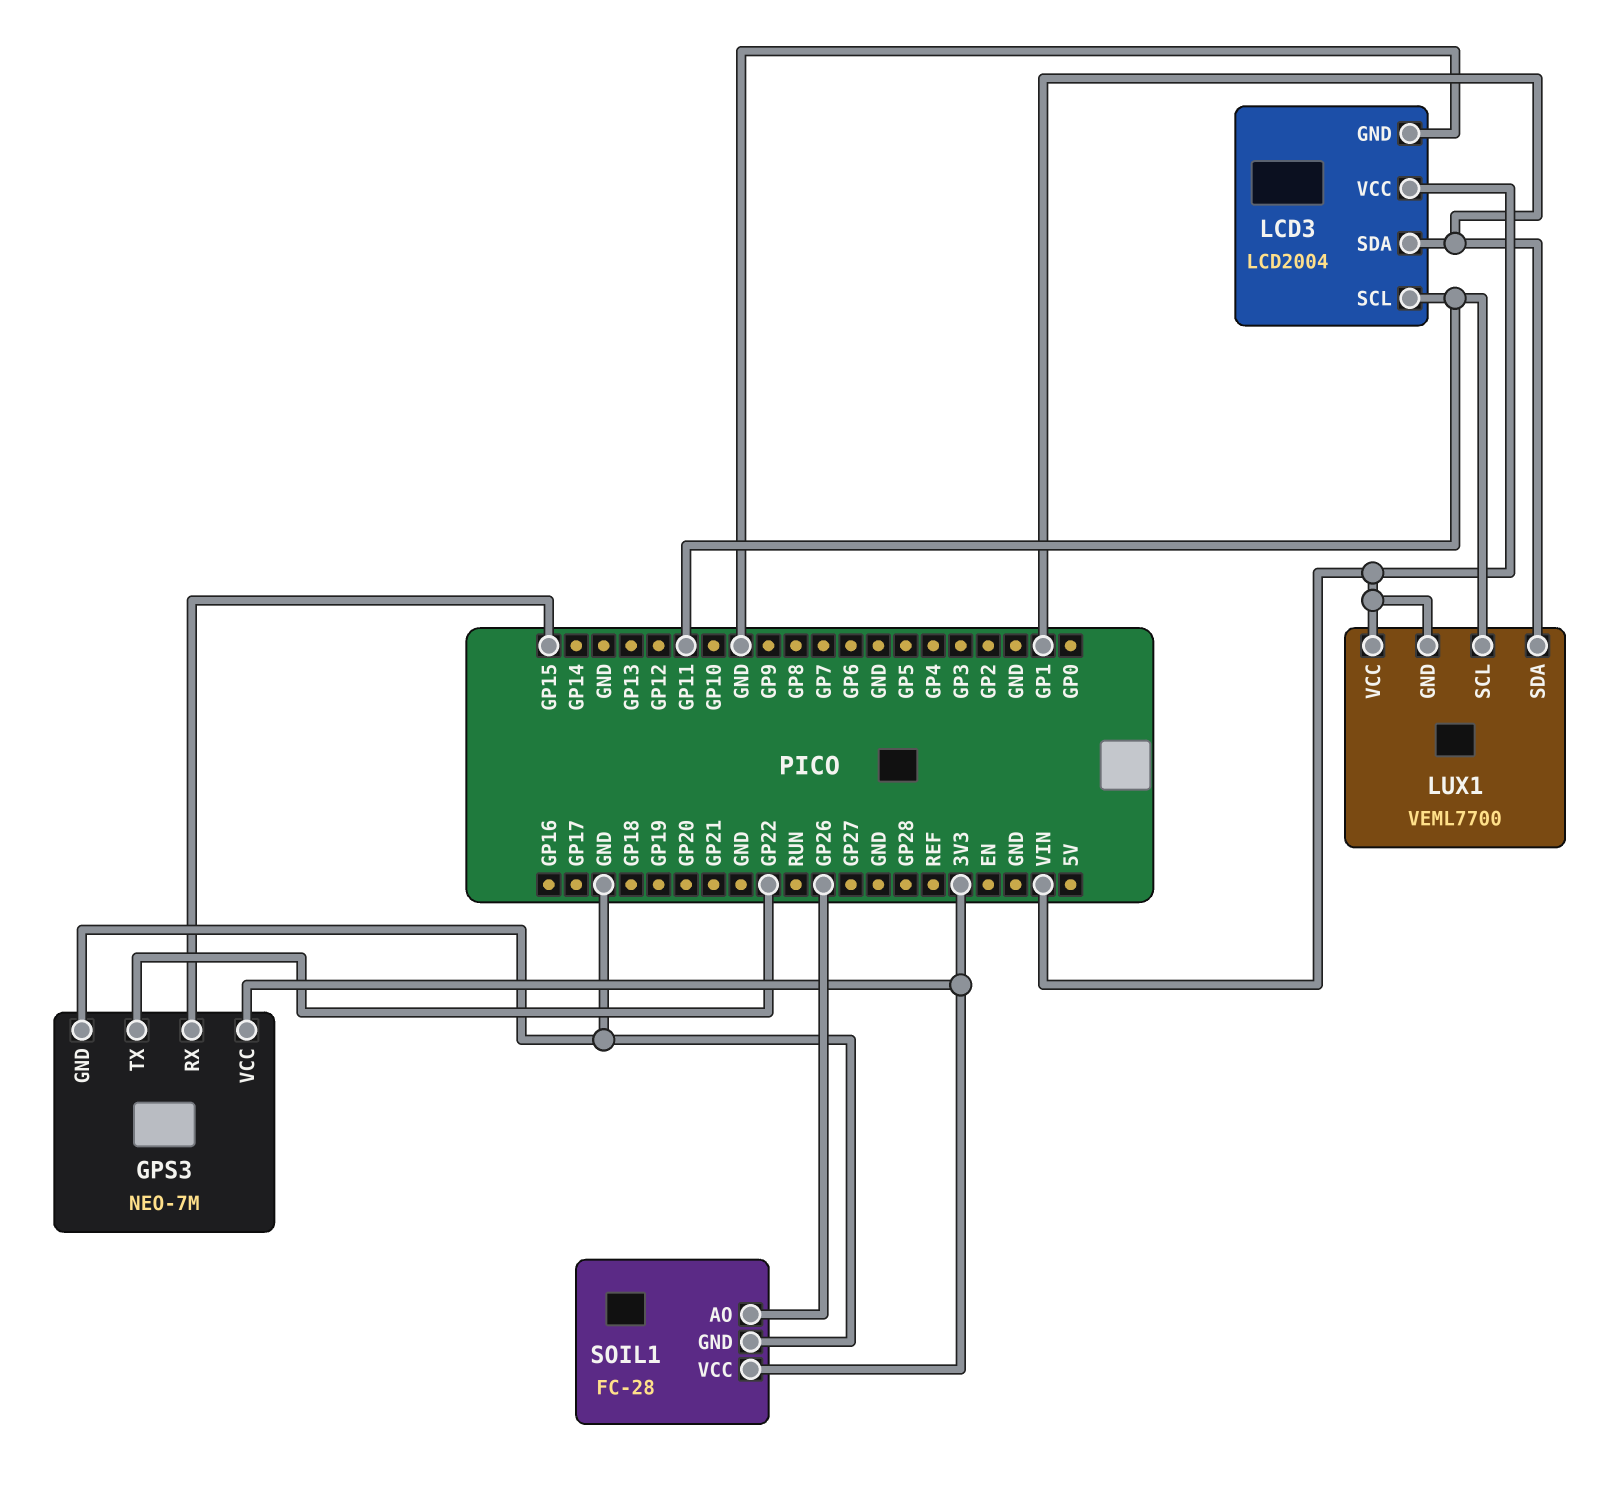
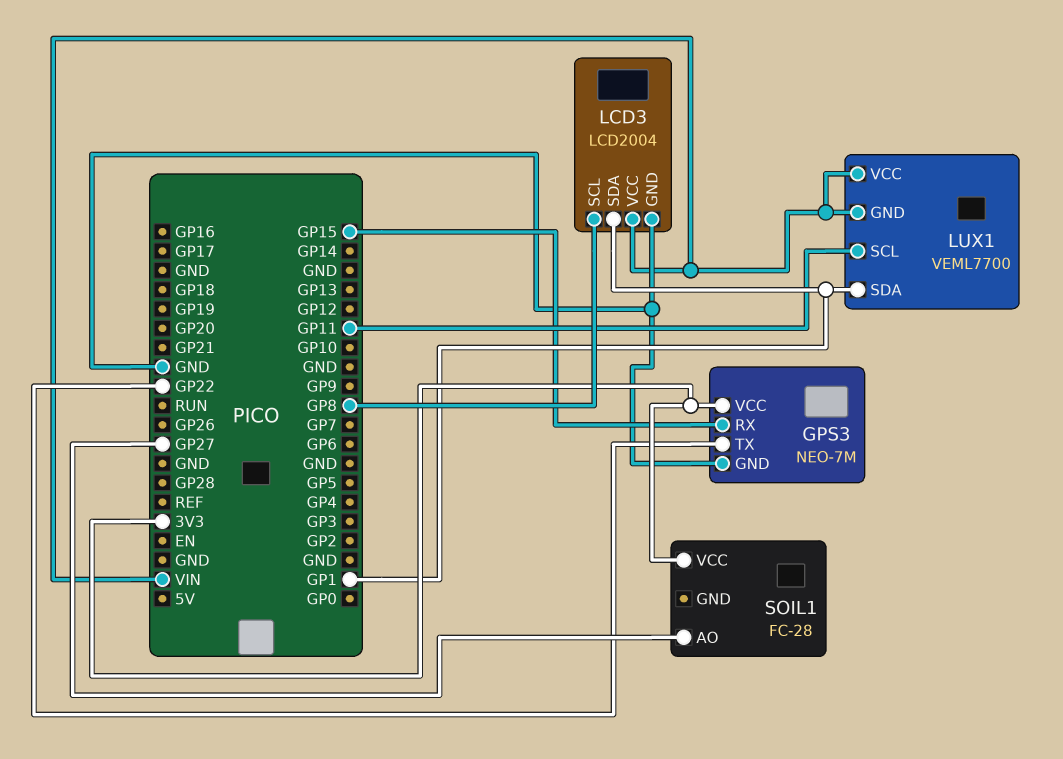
LCD3 pin SCL: GP11 -> GP8
SOIL1 pin AO: GP26 -> GP27
SOIL1 pin GND: GND -> none

